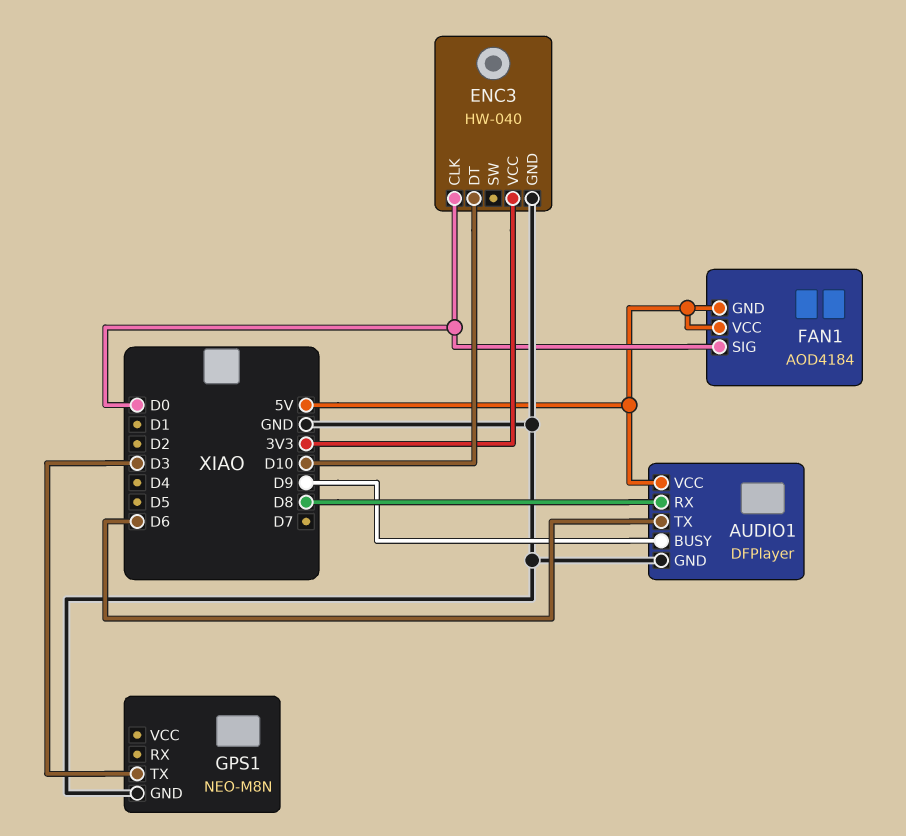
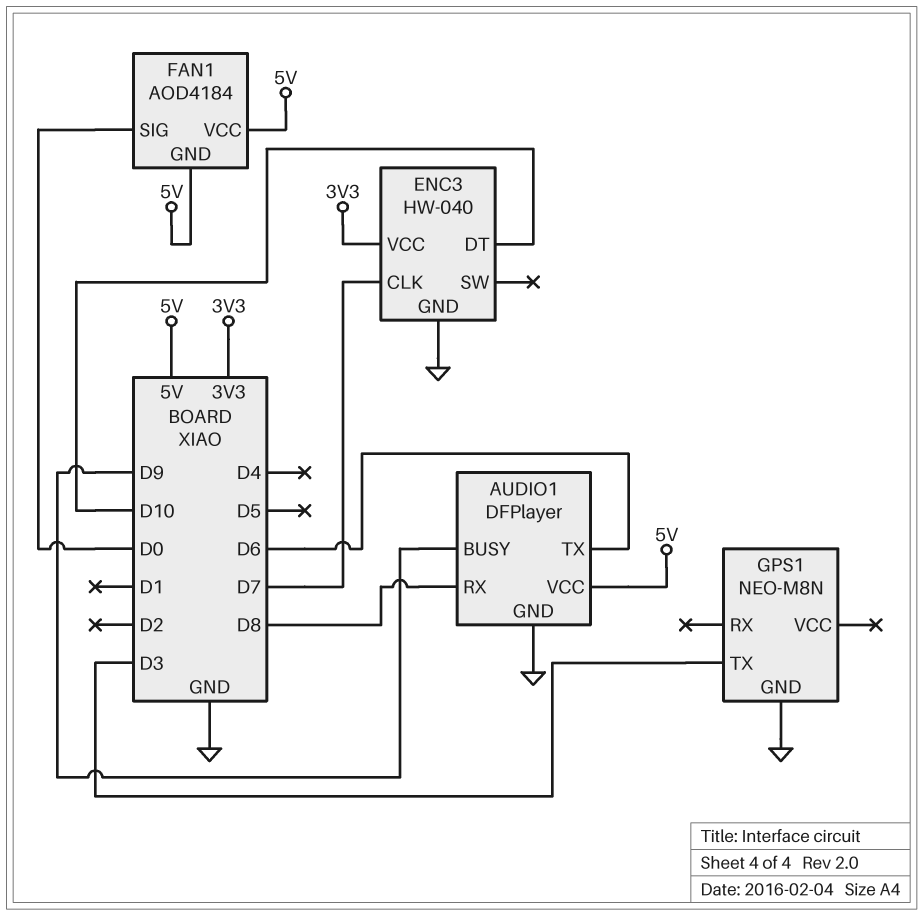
ENC3 pin CLK: D0 -> D7

